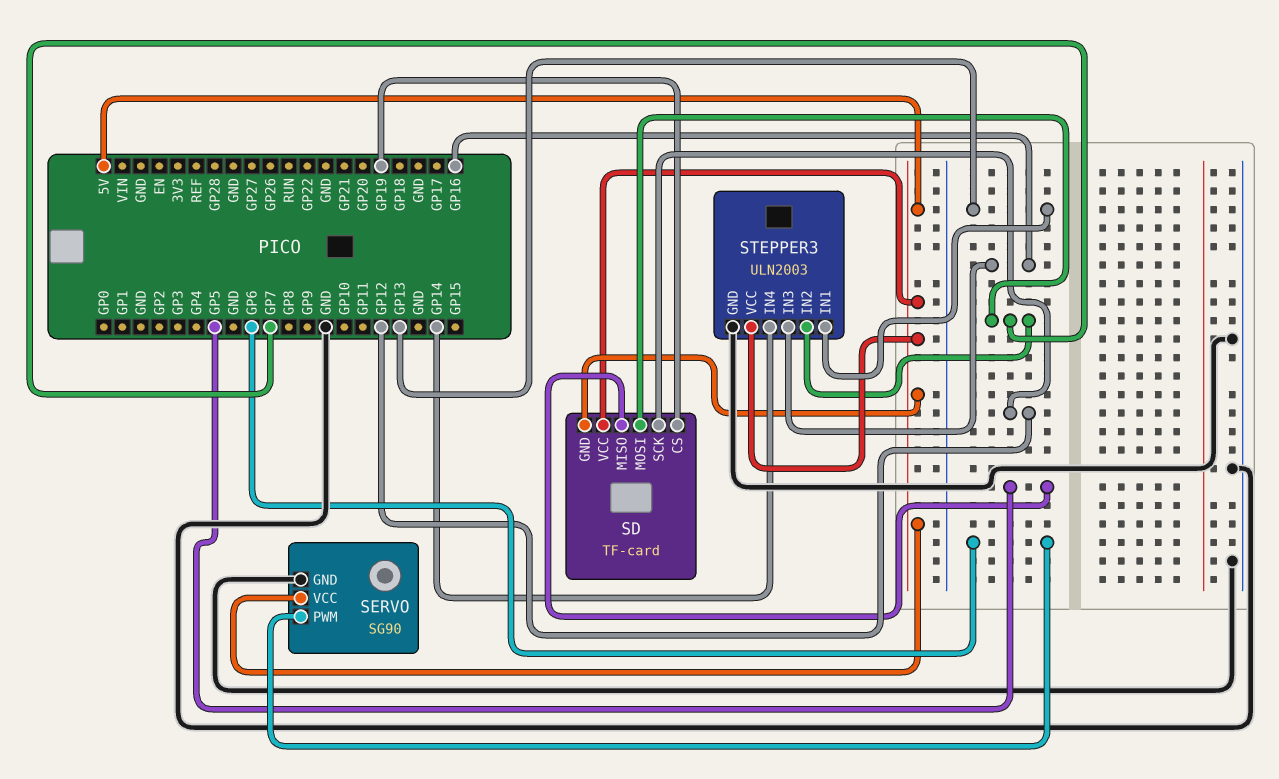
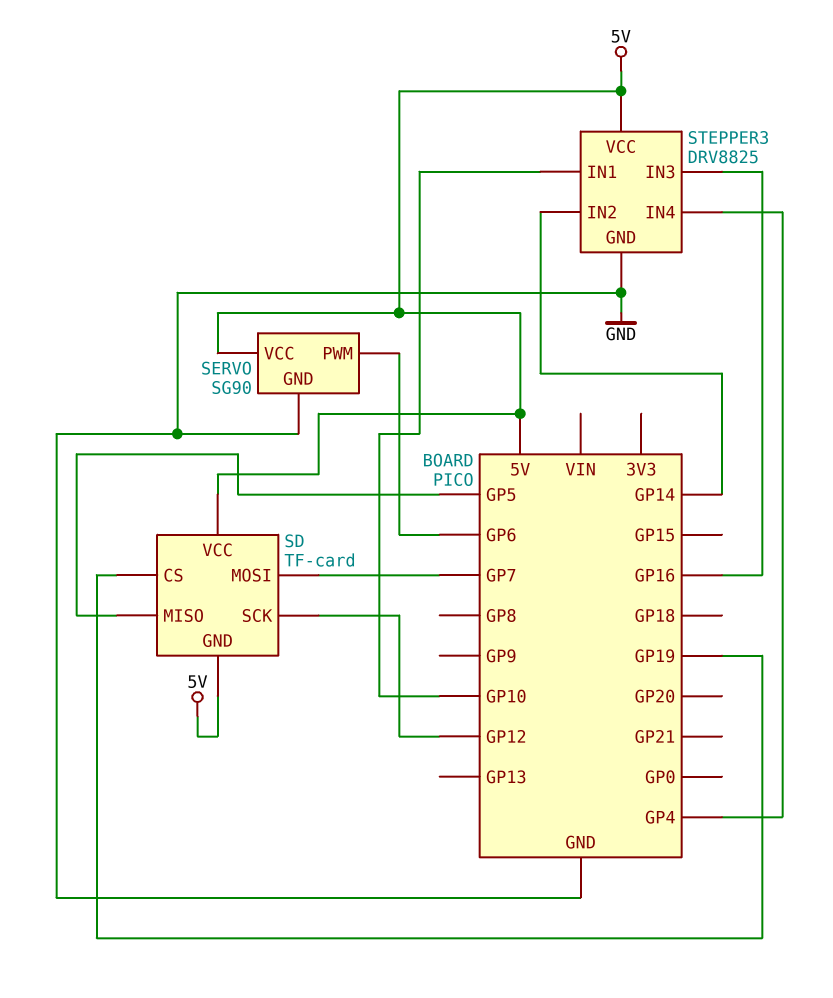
STEPPER3: ULN2003 -> DRV8825
STEPPER3 pin IN1: GP13 -> GP10
STEPPER3 pin IN2: GP7 -> GP14
STEPPER3 pin IN4: GP14 -> GP4

